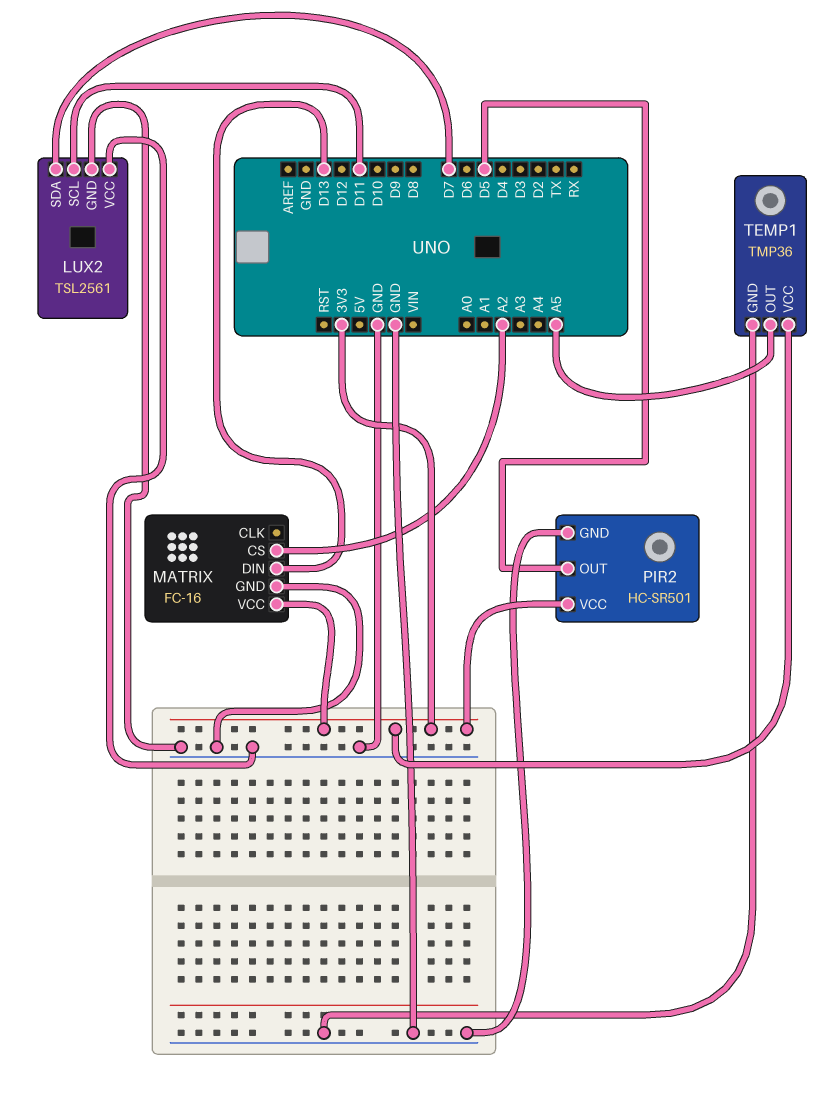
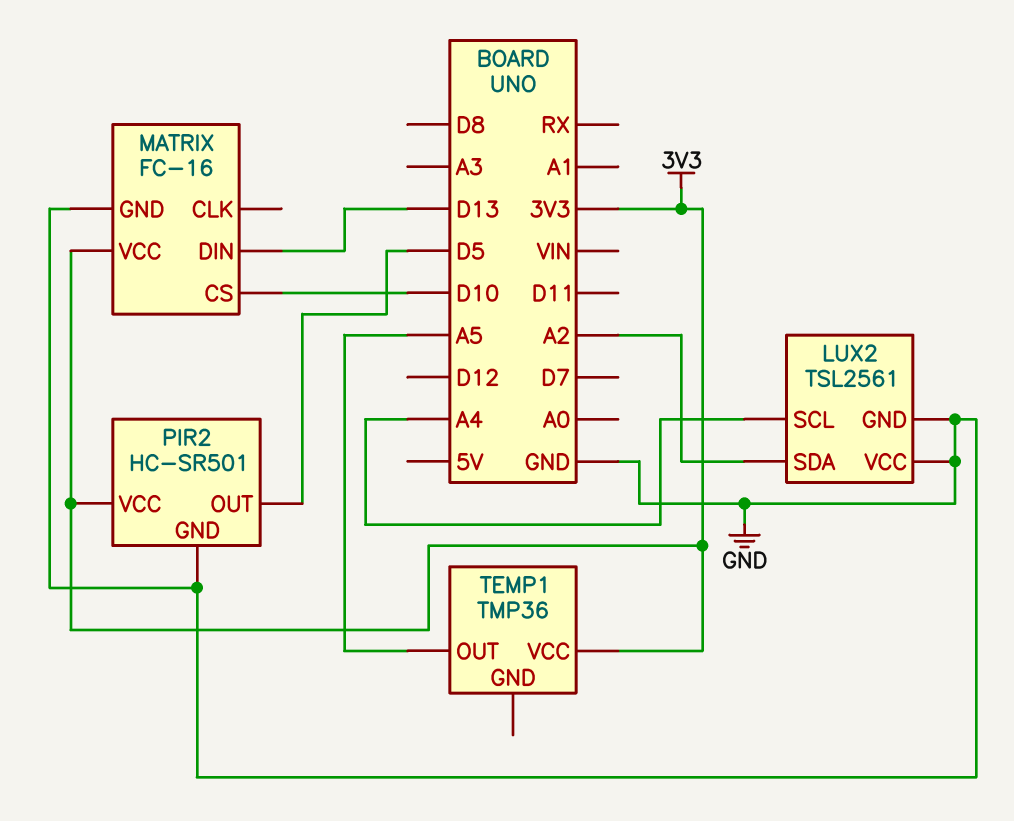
LUX2 pin SCL: D11 -> A4
LUX2 pin SDA: D7 -> A2
MATRIX pin CS: A2 -> D10
TEMP1 pin GND: GND -> none

